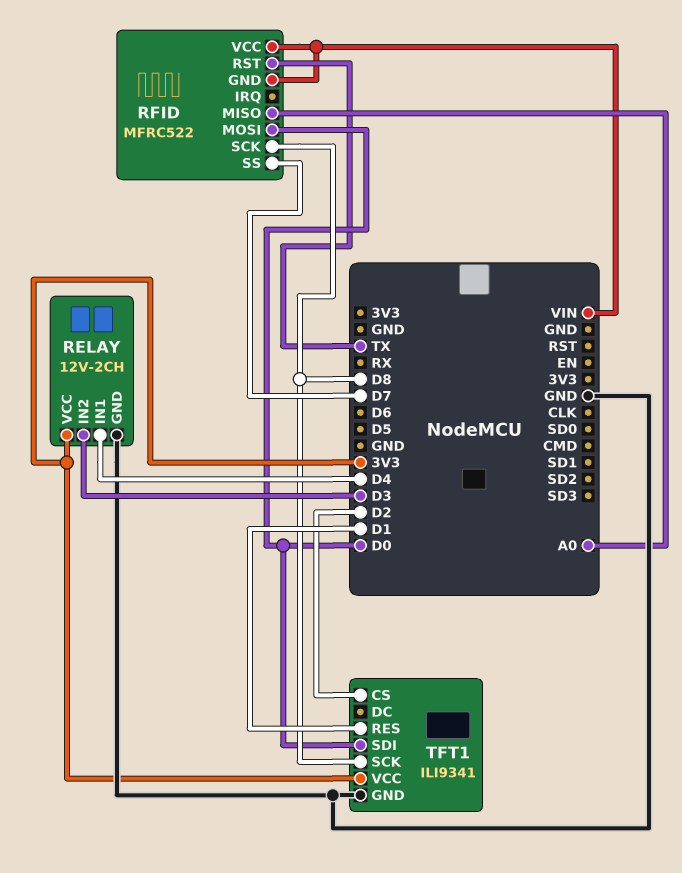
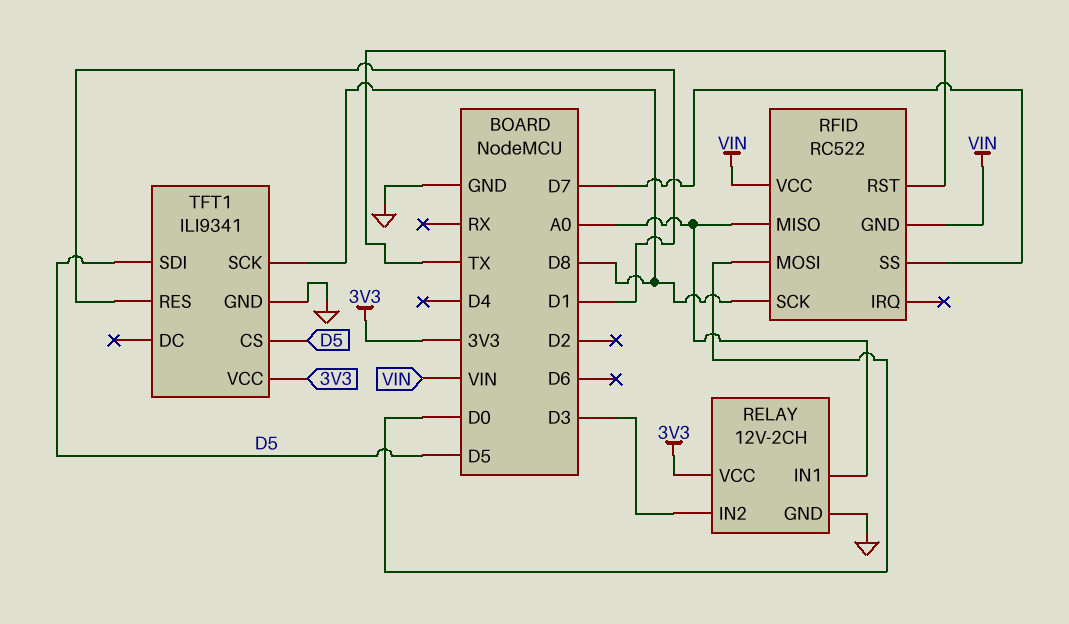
RELAY pin IN1: D4 -> A0
RFID: MFRC522 -> RC522
TFT1 pin CS: D2 -> D5
TFT1 pin SDI: D0 -> D5

